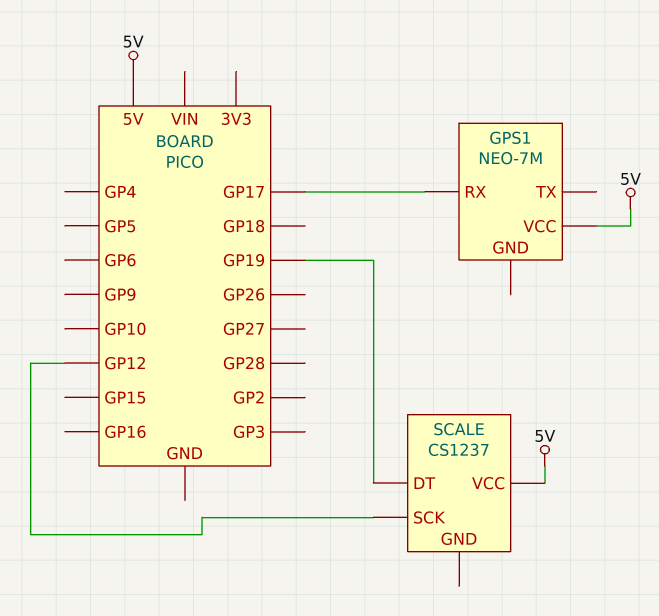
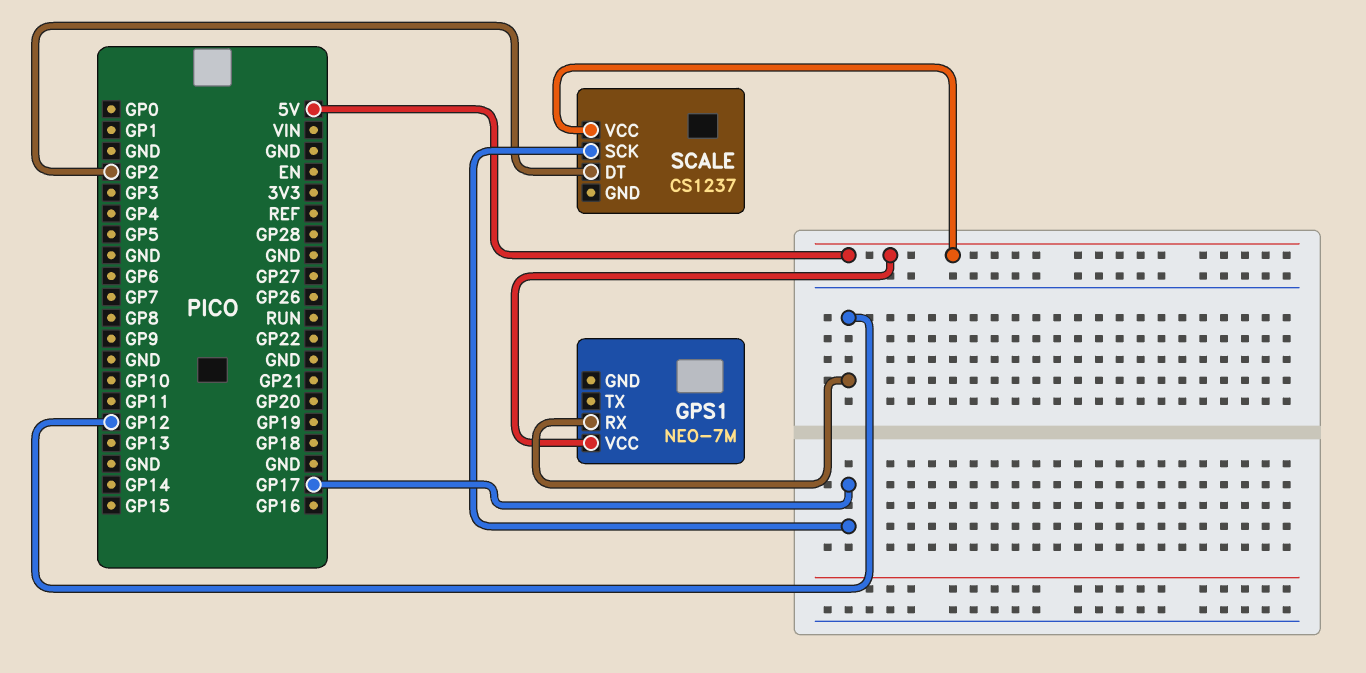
GPS1 pin RX: GP17 -> GP12
SCALE pin DT: GP19 -> GP2
SCALE pin SCK: GP12 -> GP17

